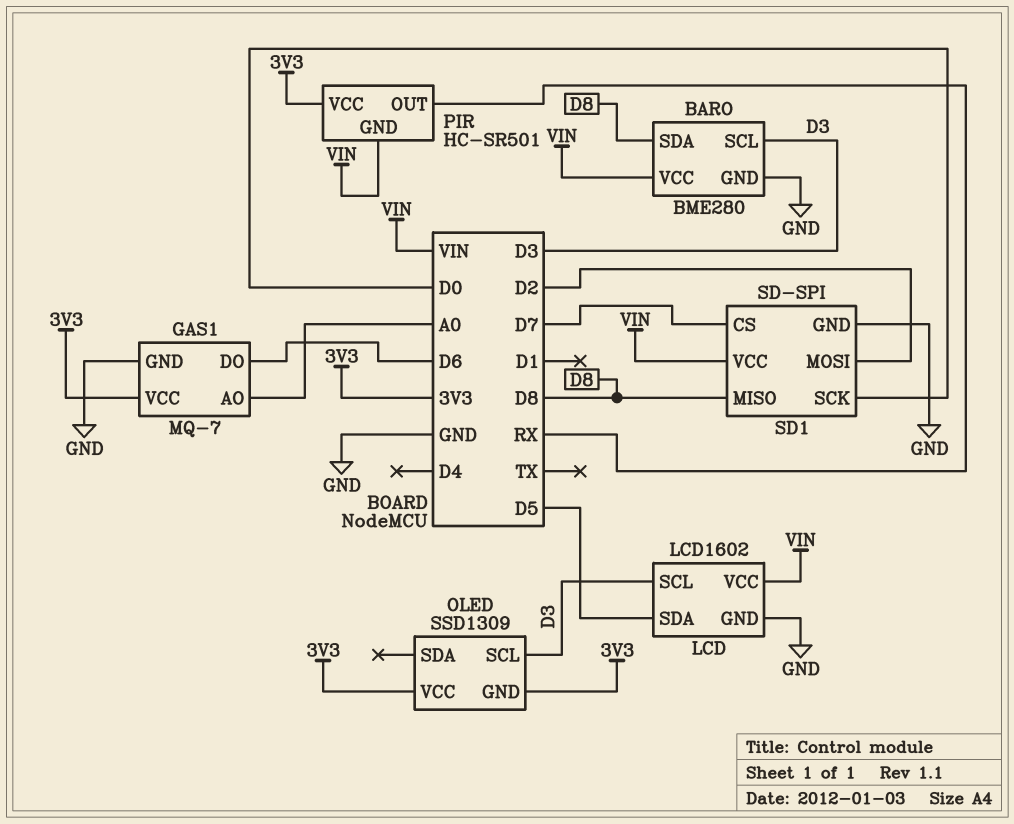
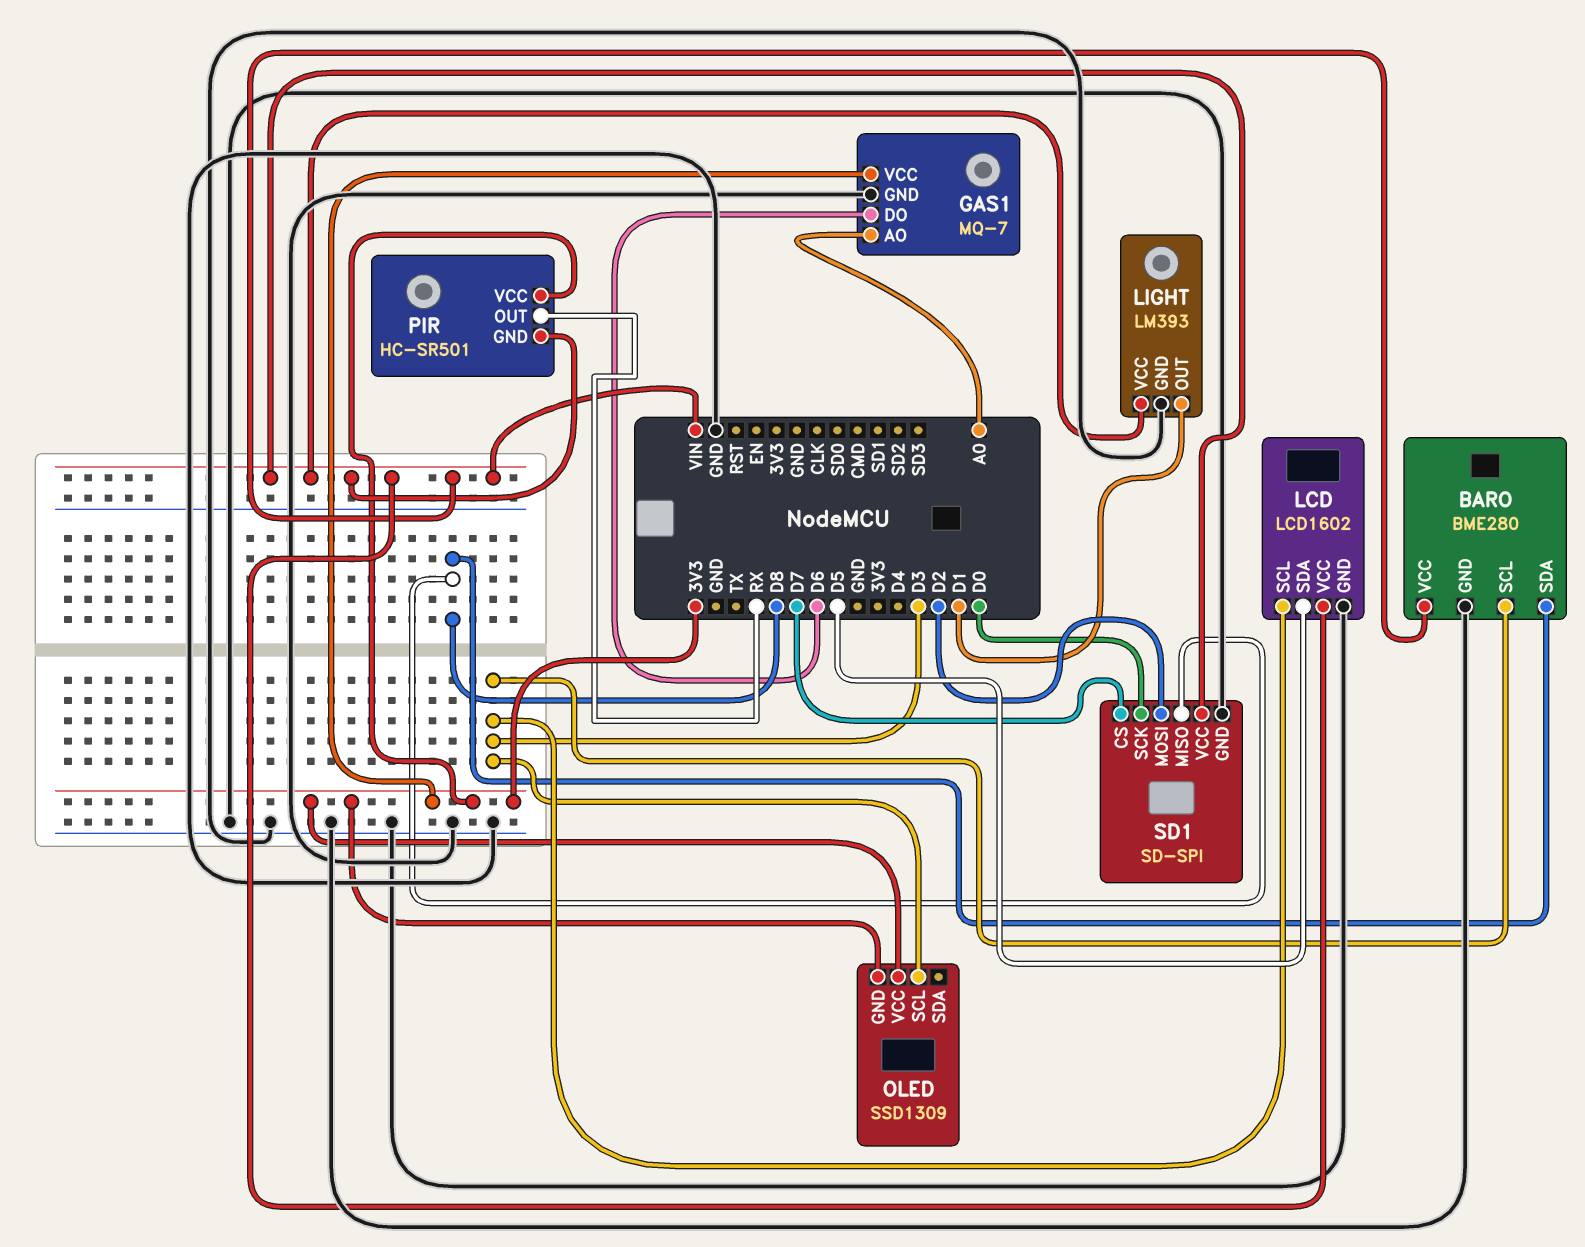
LIGHT: none -> LM393
LIGHT pin GND: none -> GND
LIGHT pin OUT: none -> D1
LIGHT pin VCC: none -> VIN

